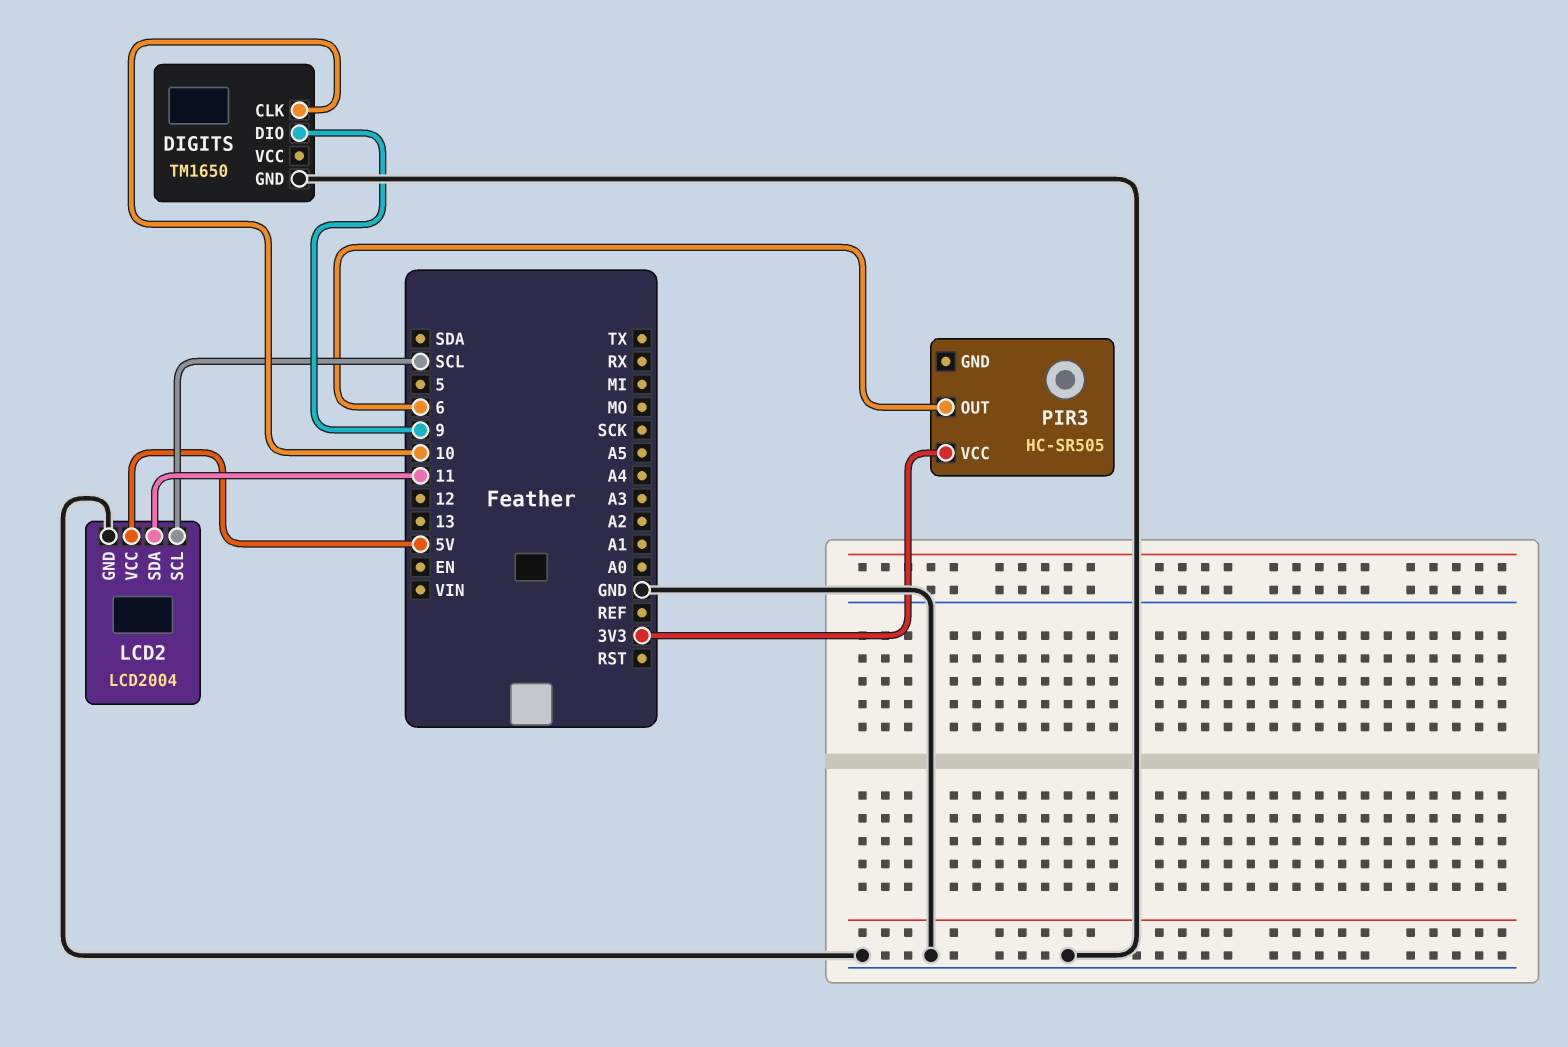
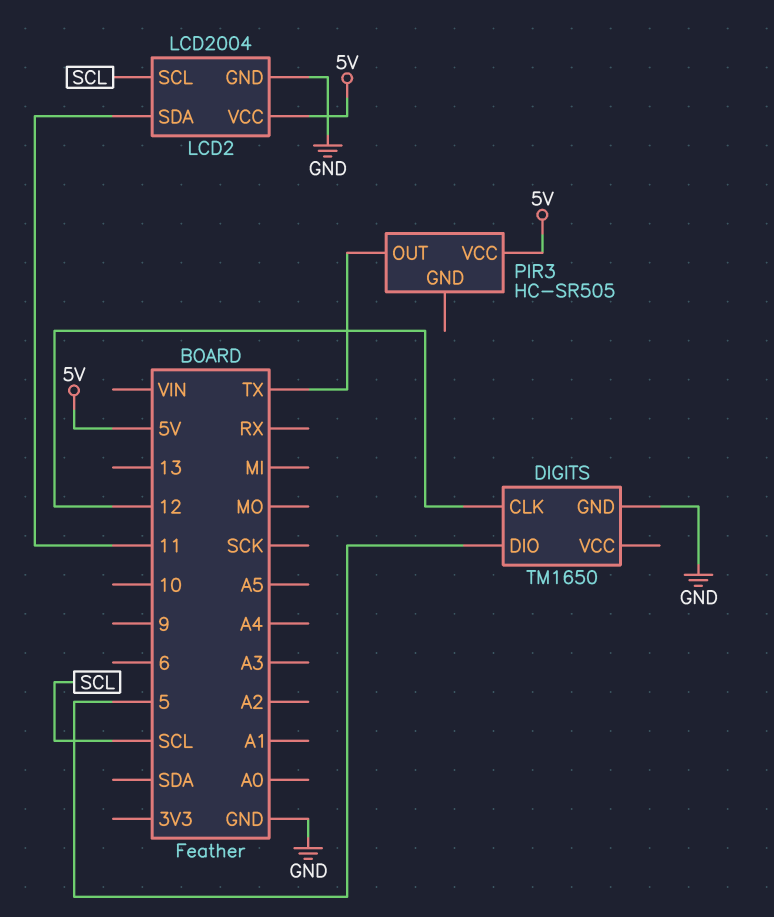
DIGITS pin CLK: 10 -> 12
DIGITS pin DIO: 9 -> 5
PIR3 pin OUT: 6 -> TX
PIR3 pin VCC: 3V3 -> 5V

